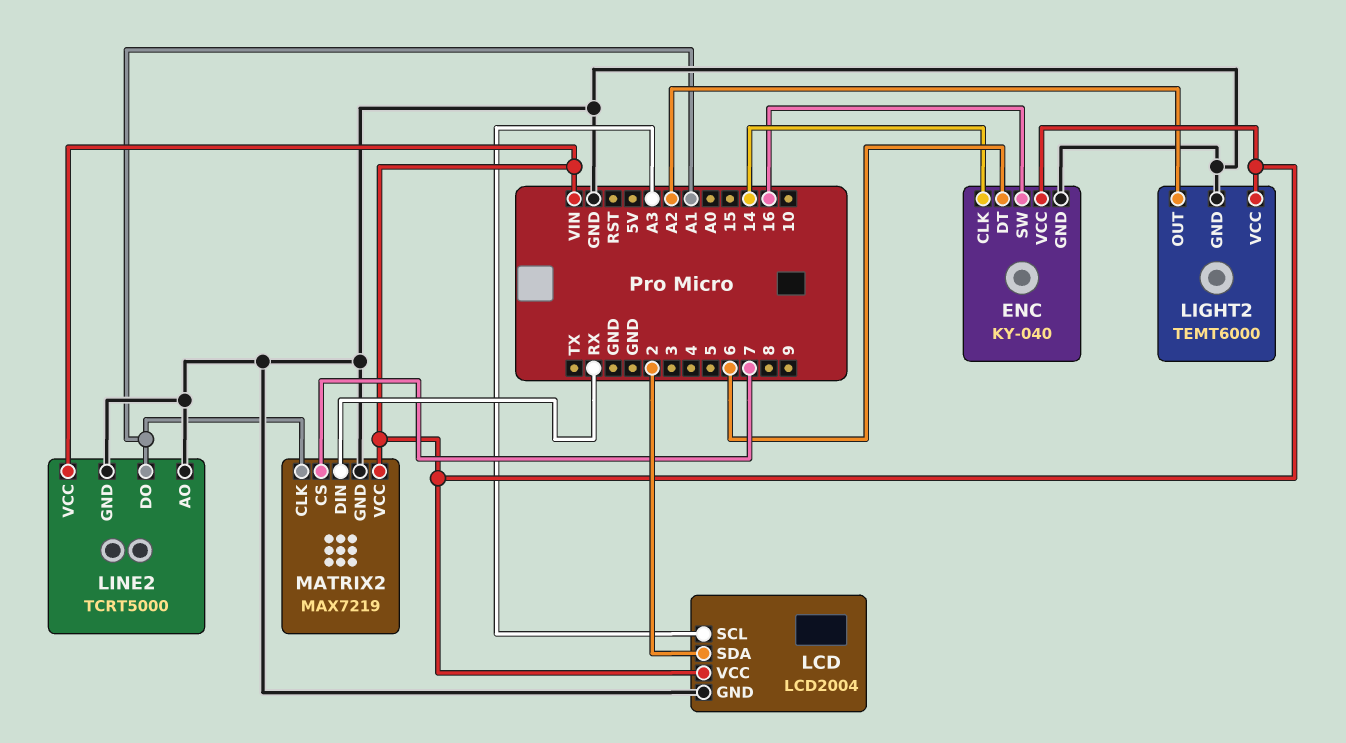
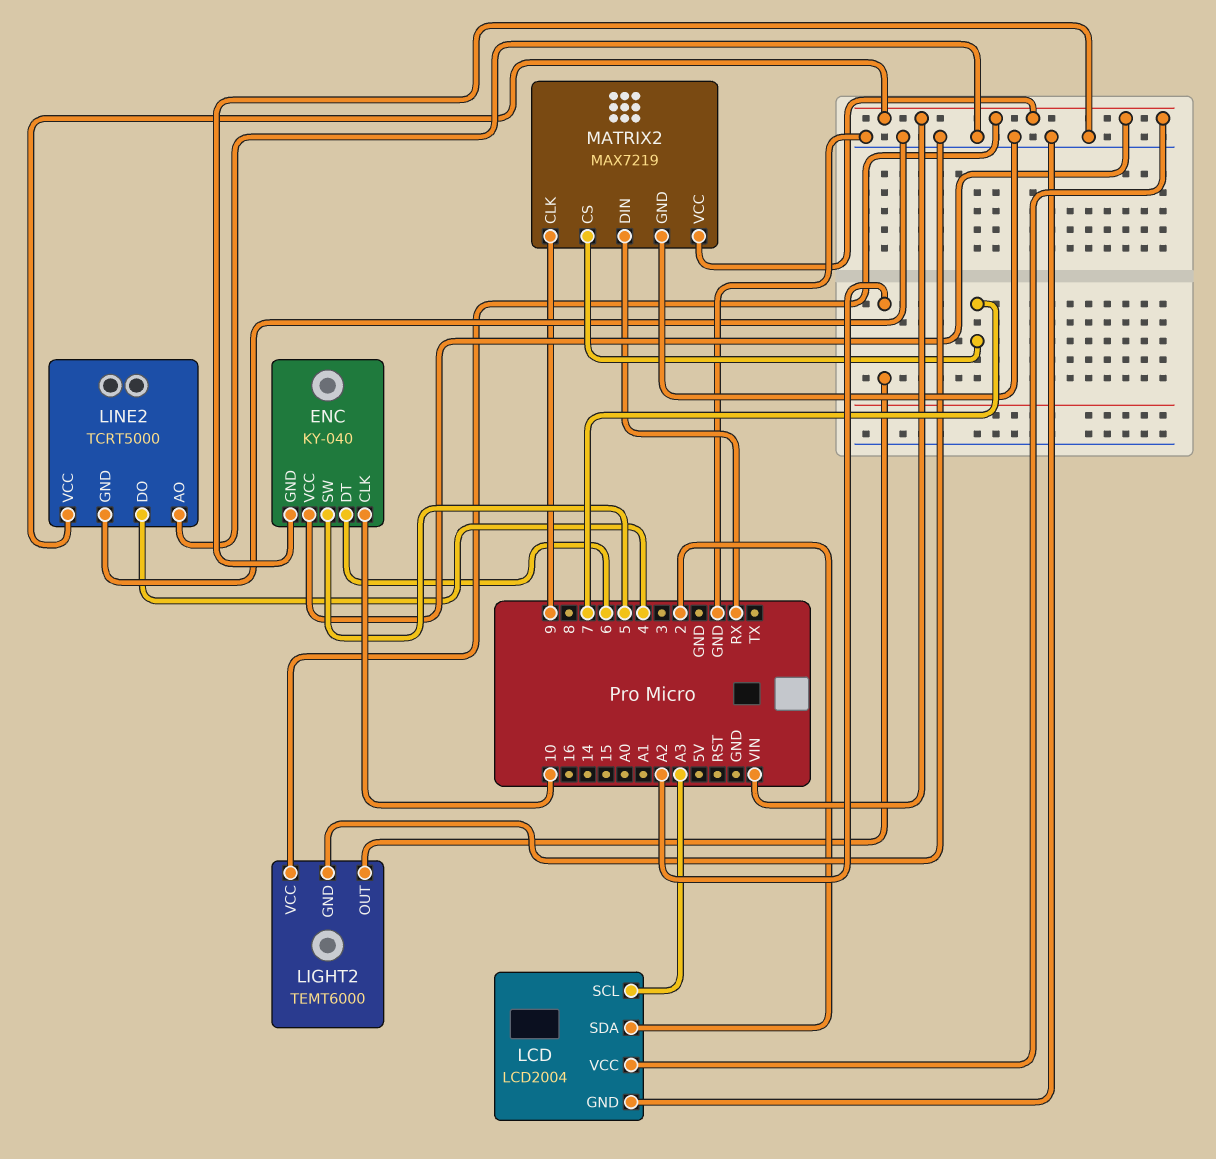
ENC pin CLK: 14 -> 10
ENC pin SW: 16 -> 5
LINE2 pin DO: A1 -> 4
MATRIX2 pin CLK: A1 -> 9

